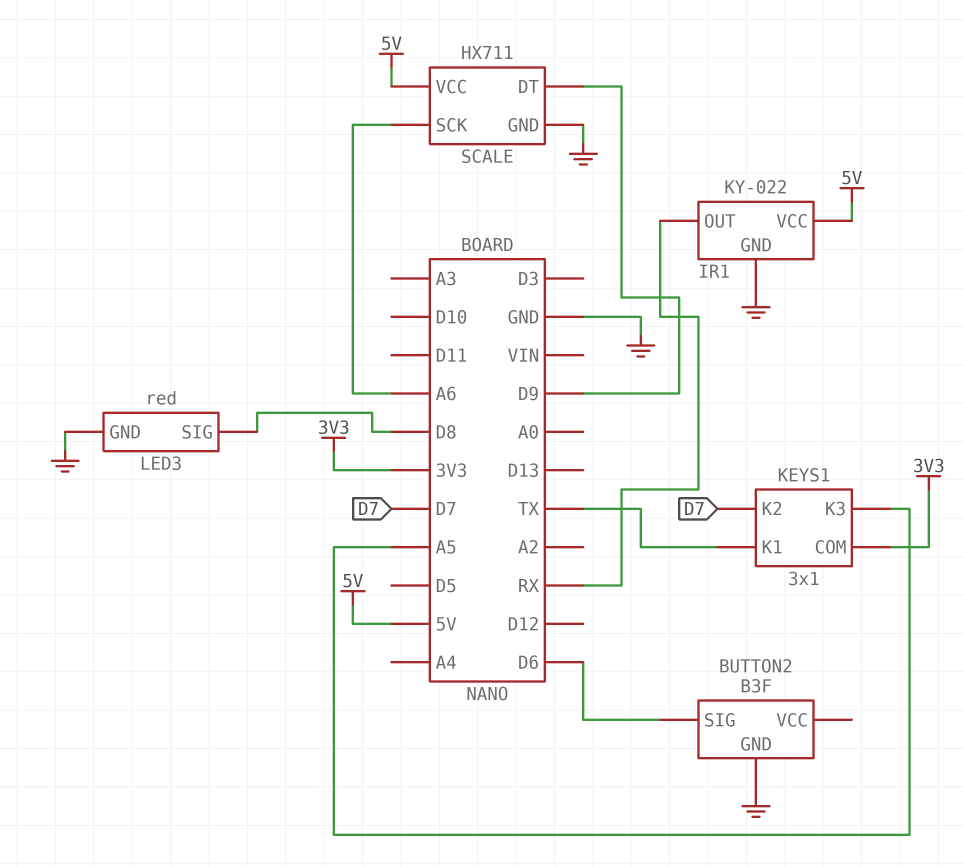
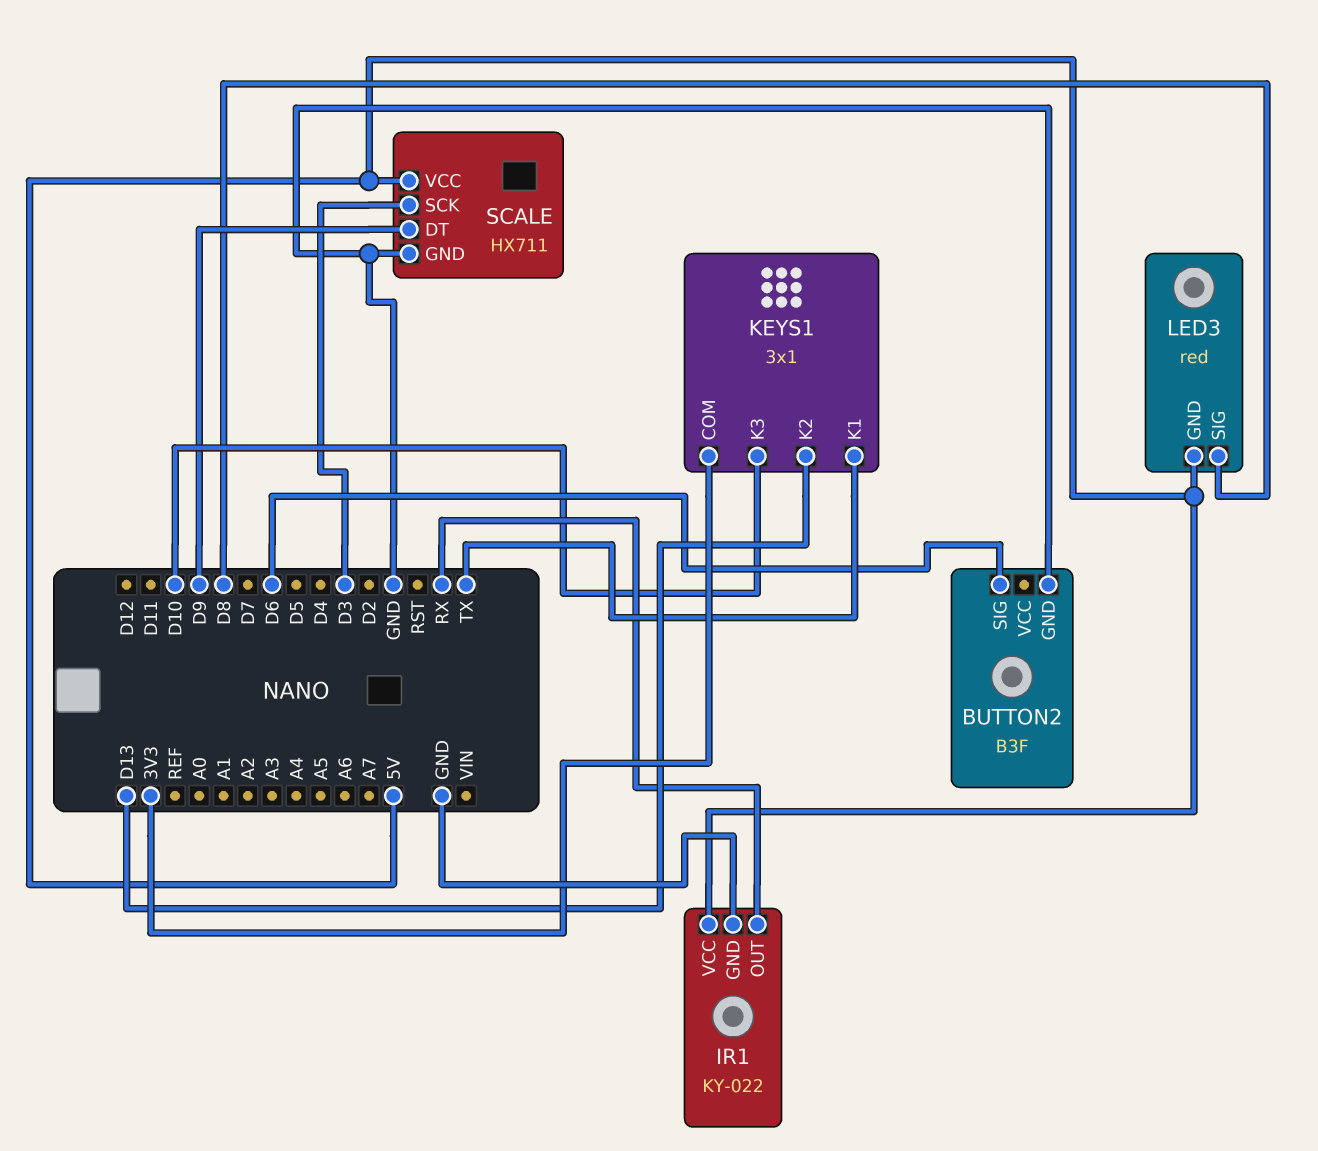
KEYS1 pin K2: D7 -> D13
KEYS1 pin K3: A5 -> D10
LED3 pin GND: GND -> 5V
SCALE pin SCK: A6 -> D3

